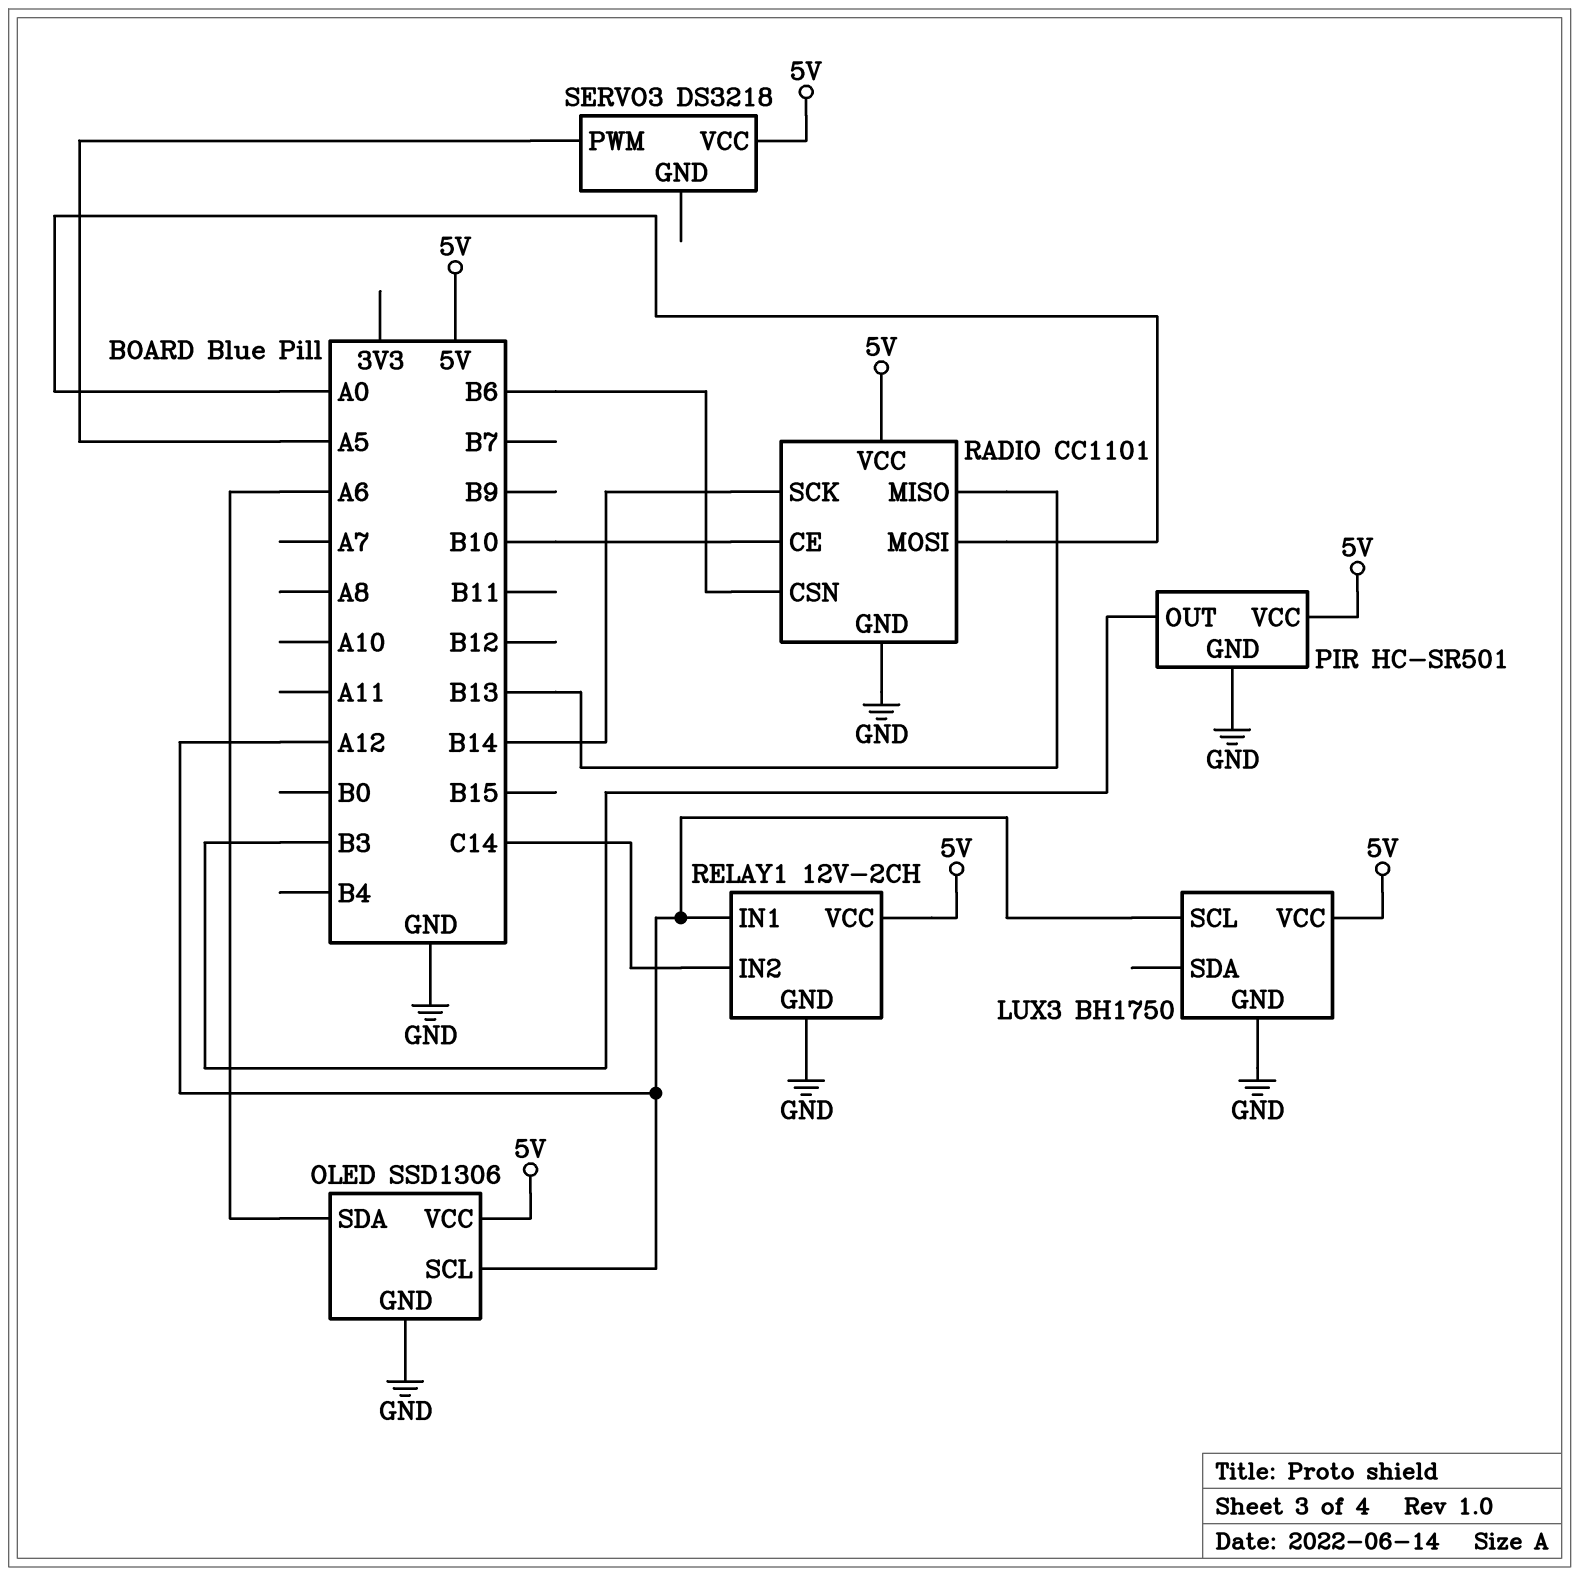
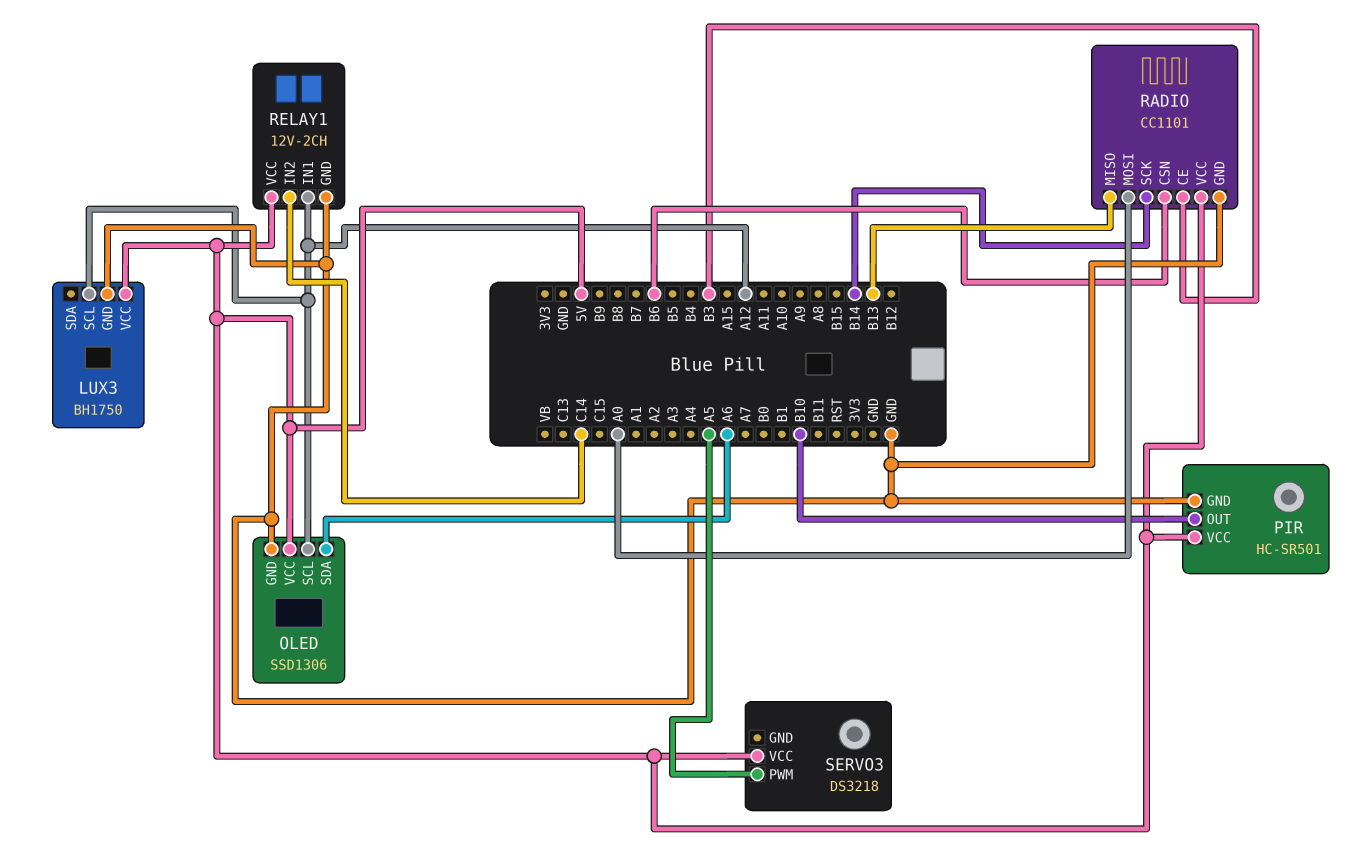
PIR pin OUT: B3 -> B10
RADIO pin CE: B10 -> B3

